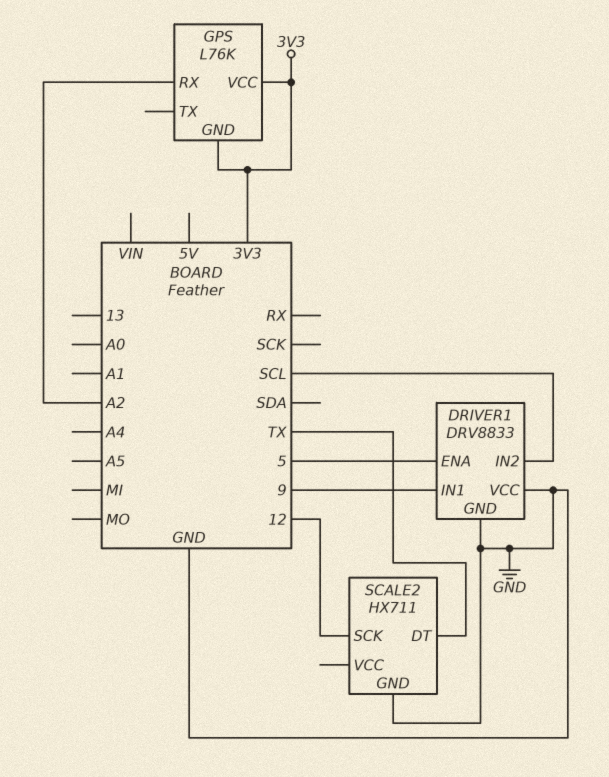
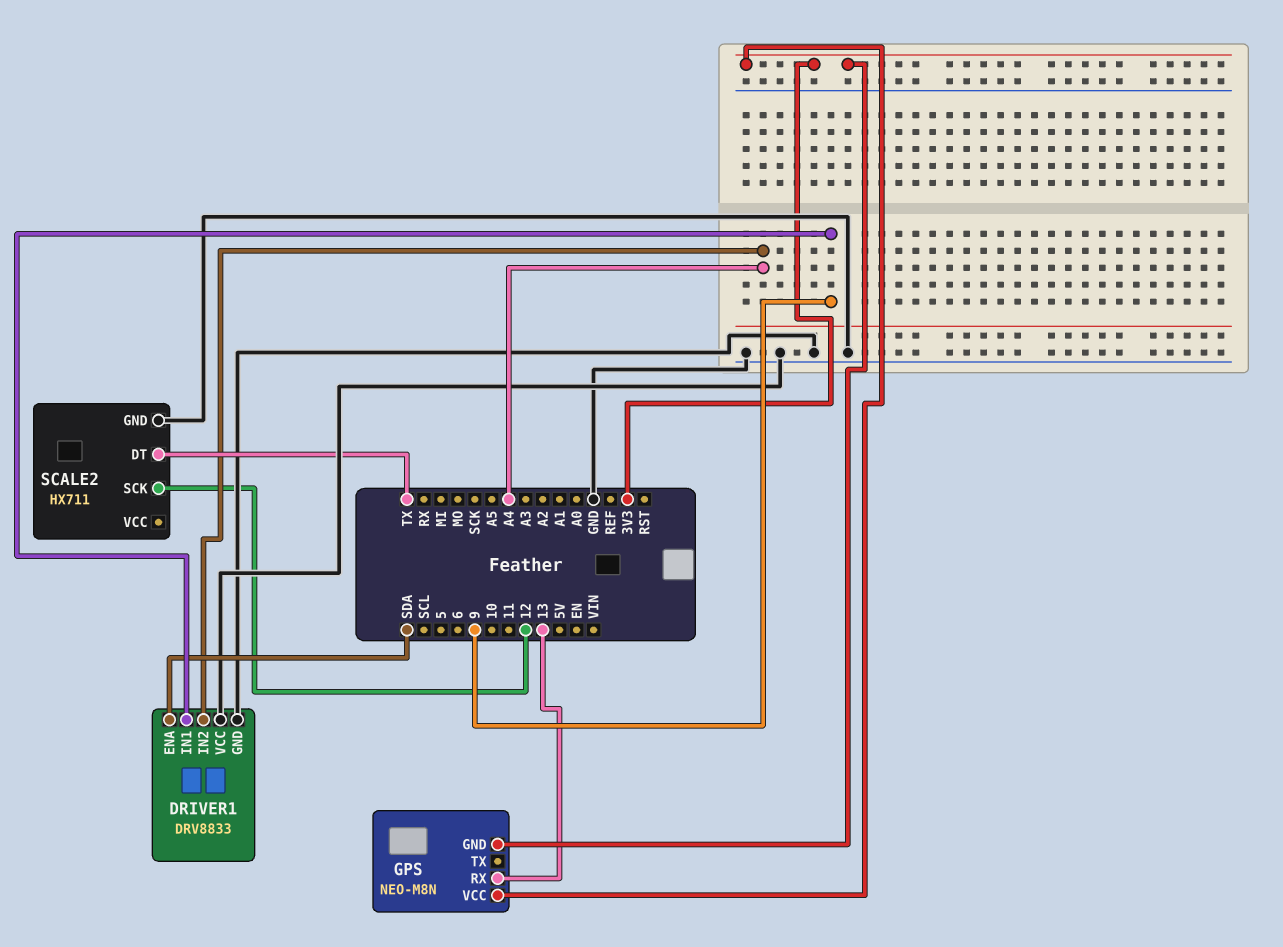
DRIVER1 pin ENA: 5 -> SDA
DRIVER1 pin IN2: SCL -> A4
GPS: L76K -> NEO-M8N
GPS pin RX: A2 -> 13

